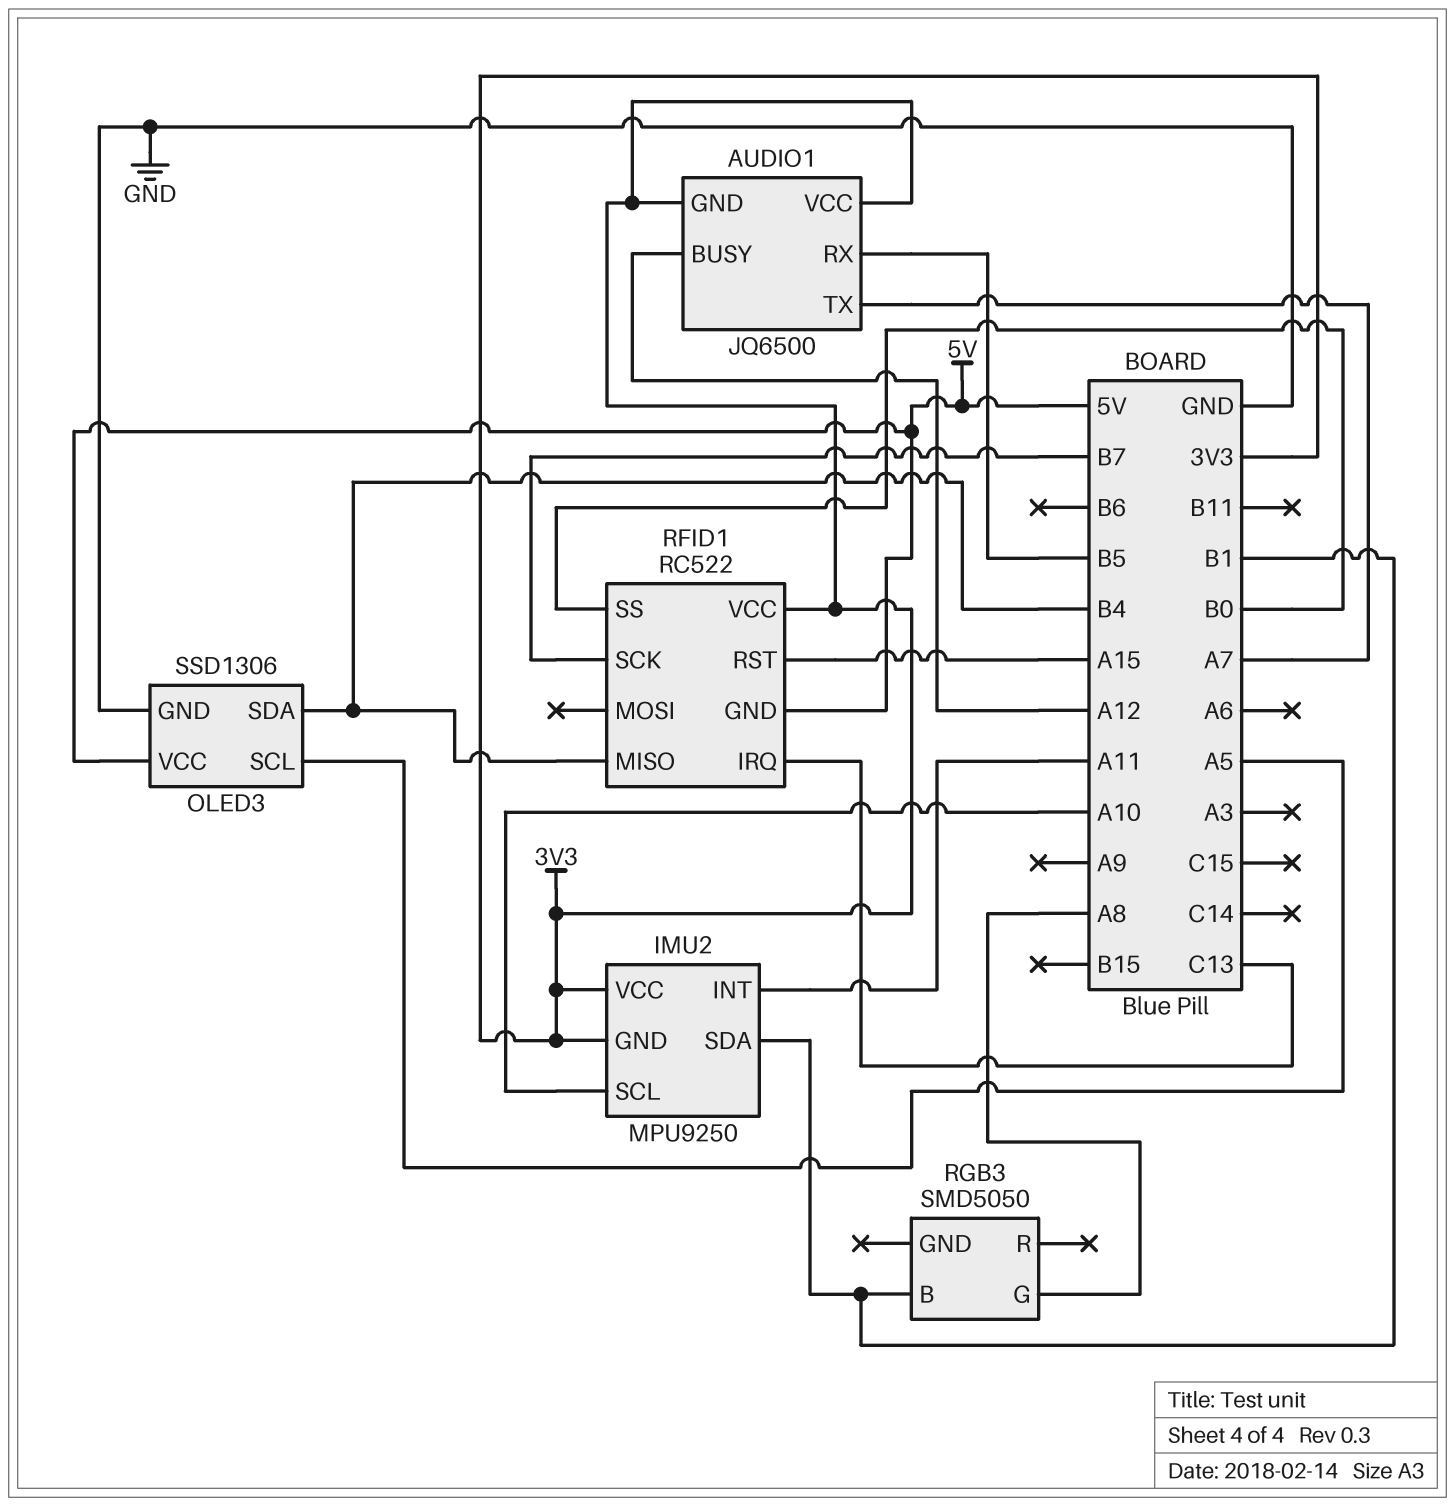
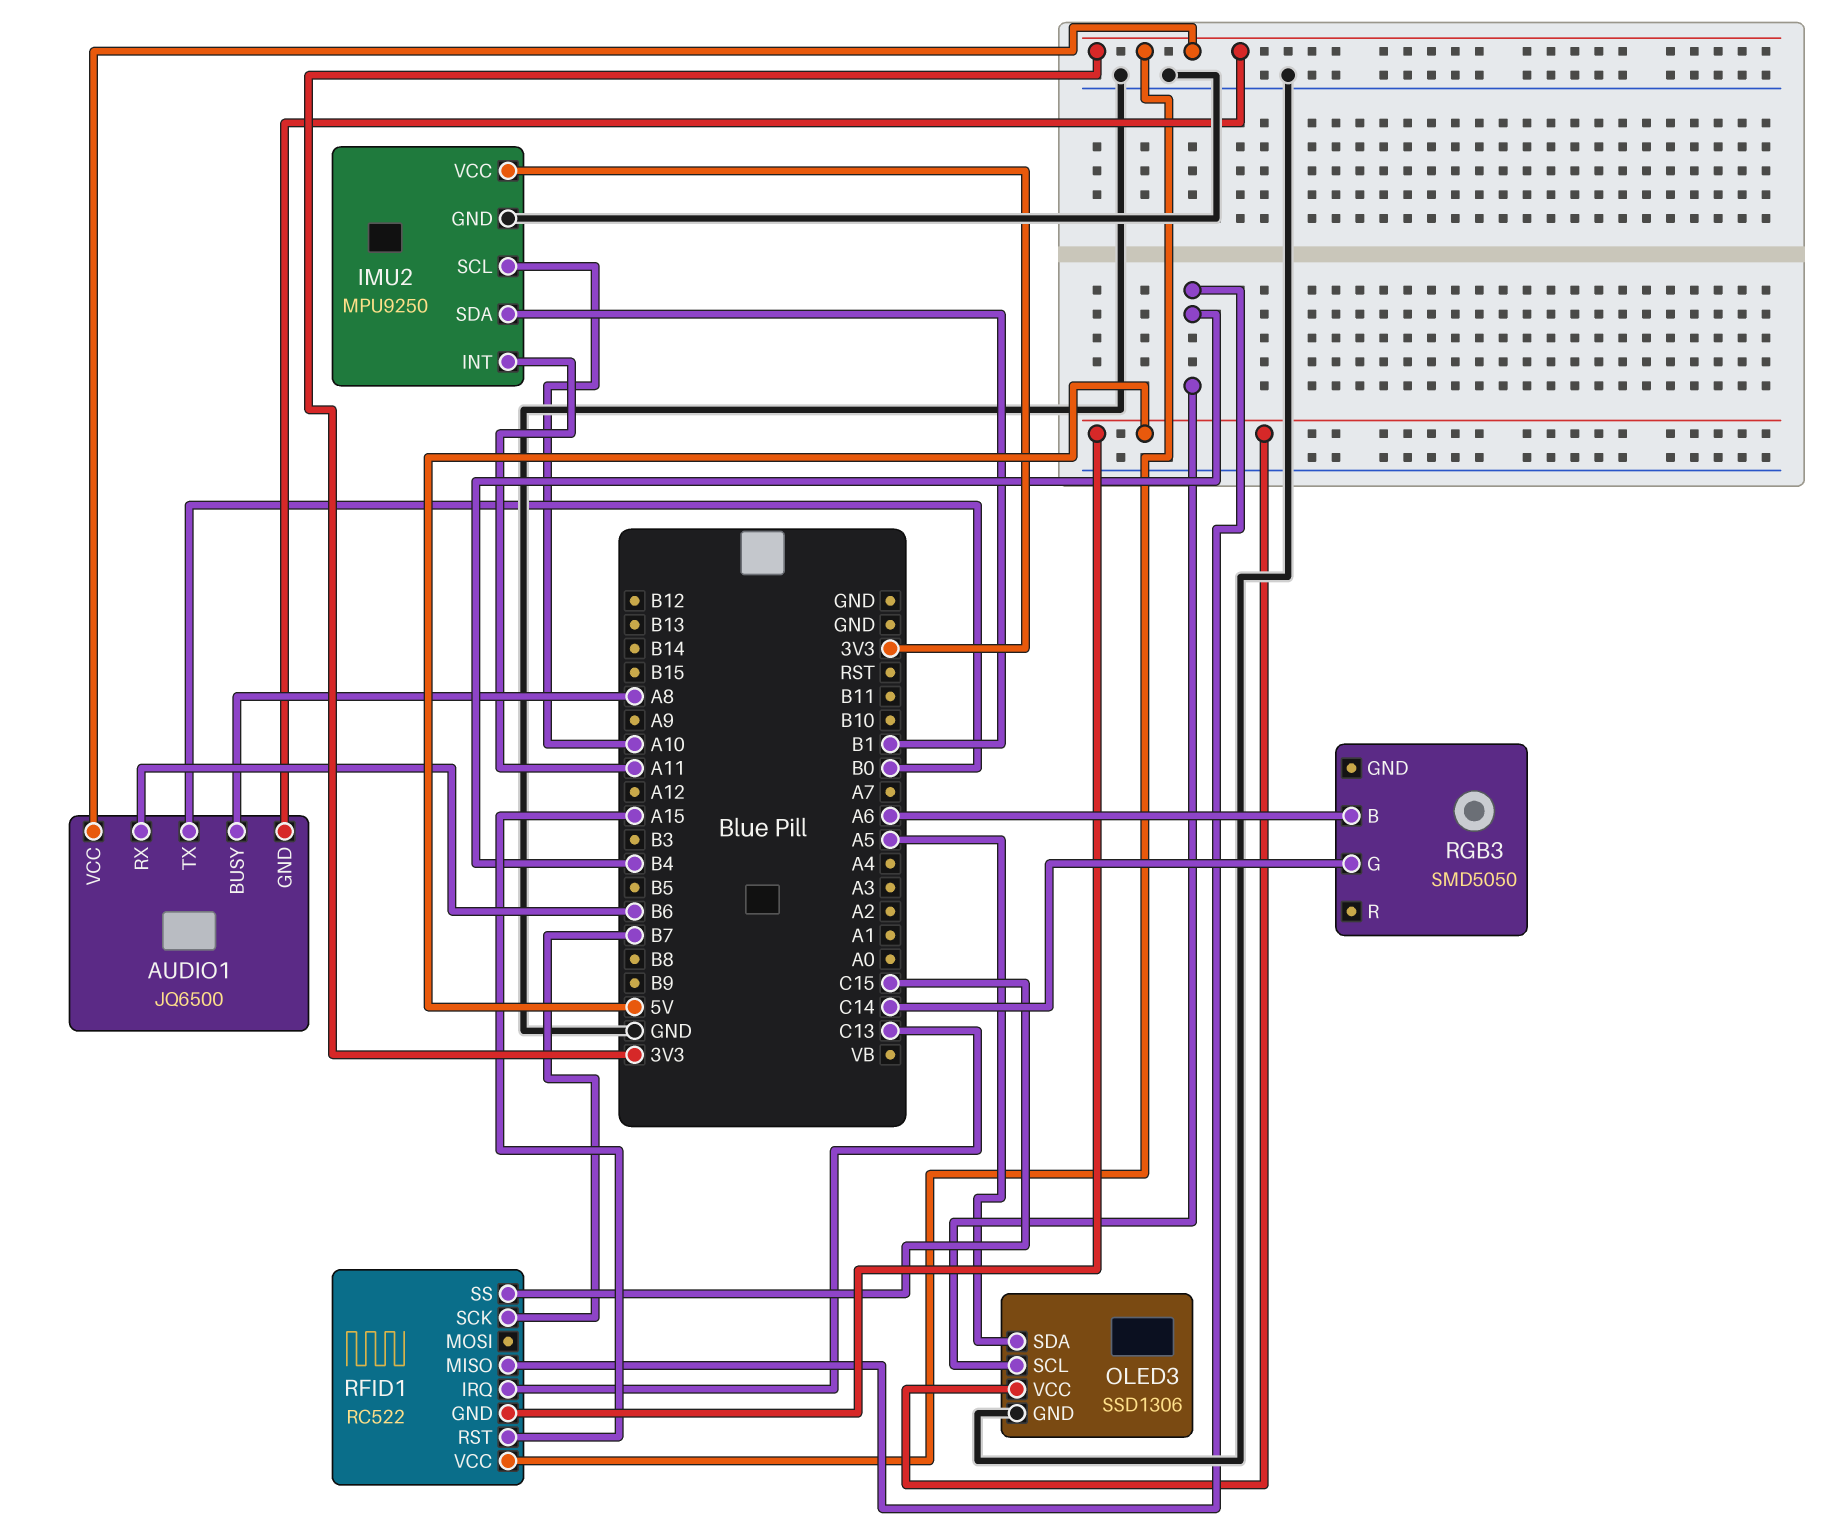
AUDIO1 pin BUSY: A12 -> A8
AUDIO1 pin RX: B5 -> B6
AUDIO1 pin TX: A7 -> B0
IMU2 pin GND: 3V3 -> GND
OLED3 pin SCL: A5 -> B4
OLED3 pin SDA: B4 -> A5
RFID1 pin SS: B0 -> C15
RGB3 pin B: B1 -> A6
RGB3 pin G: A8 -> C14

